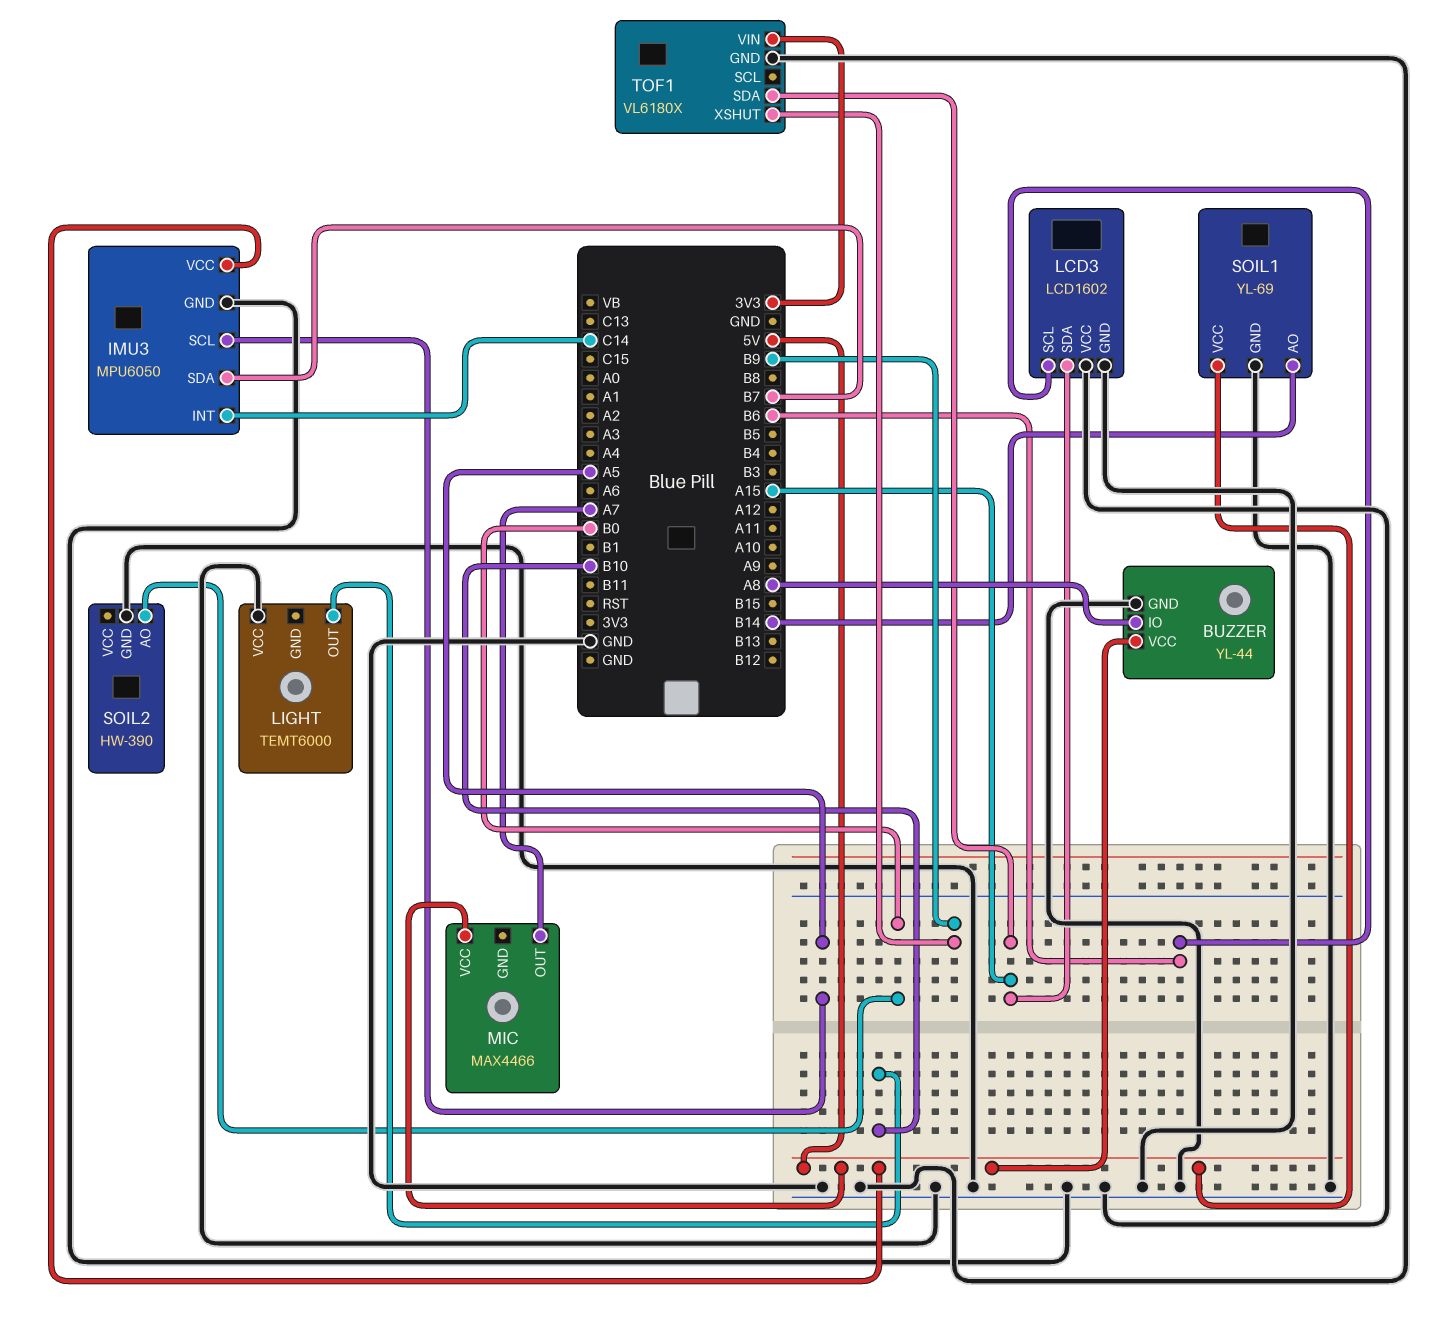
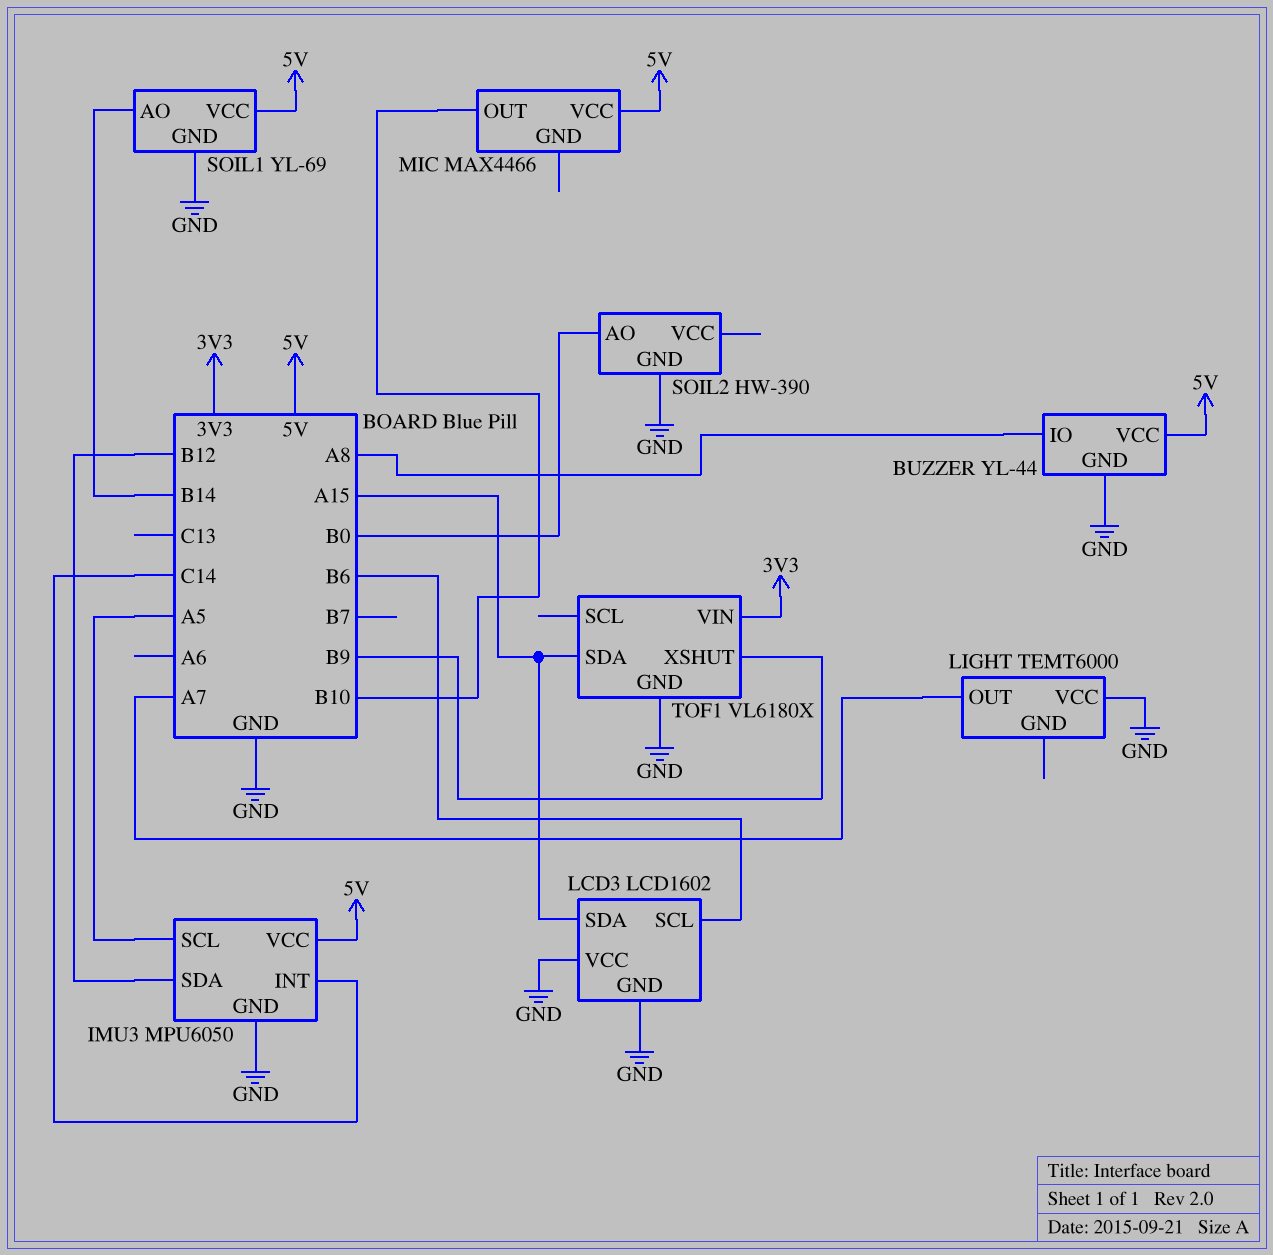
IMU3 pin SDA: B7 -> B12
LIGHT pin OUT: B10 -> A7
MIC pin OUT: A7 -> B10

